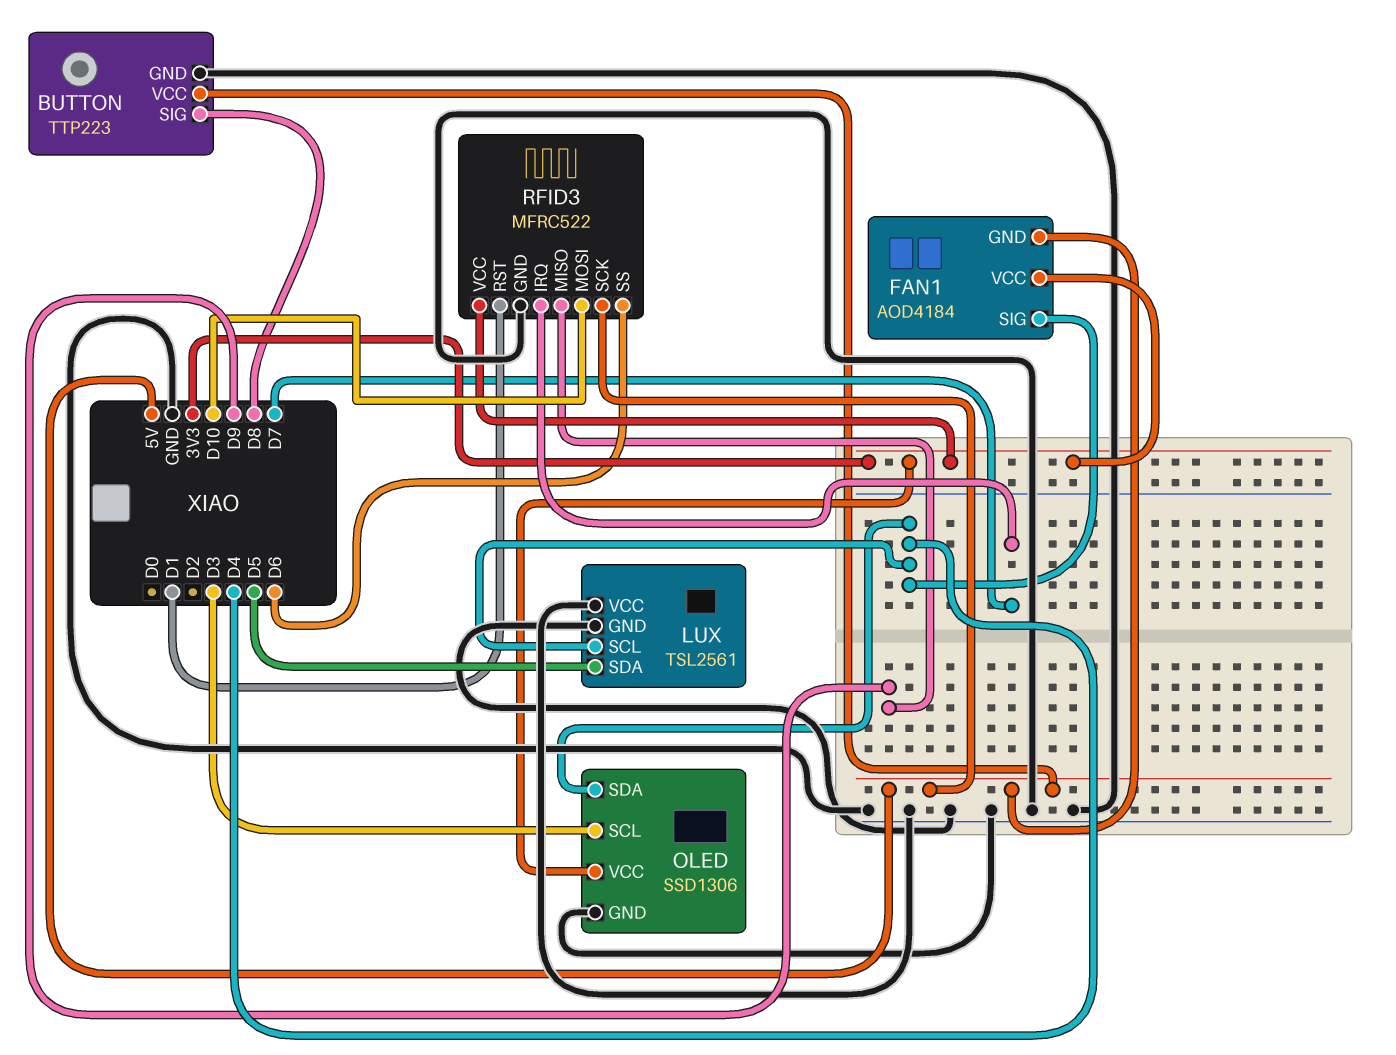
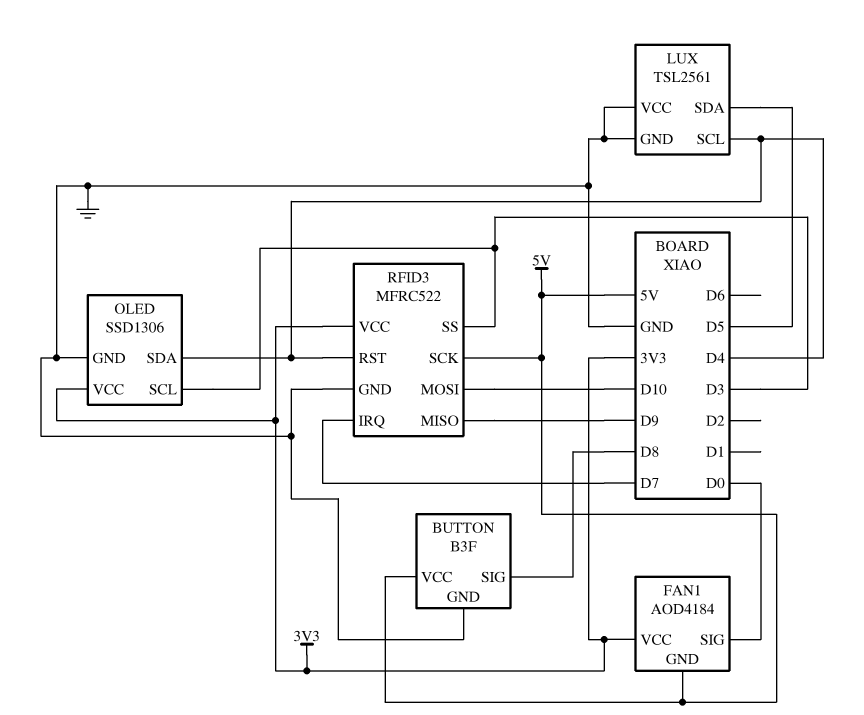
BUTTON: TTP223 -> B3F
FAN1 pin SIG: D4 -> D0
RFID3 pin RST: D1 -> D4
RFID3 pin SS: D6 -> D3

